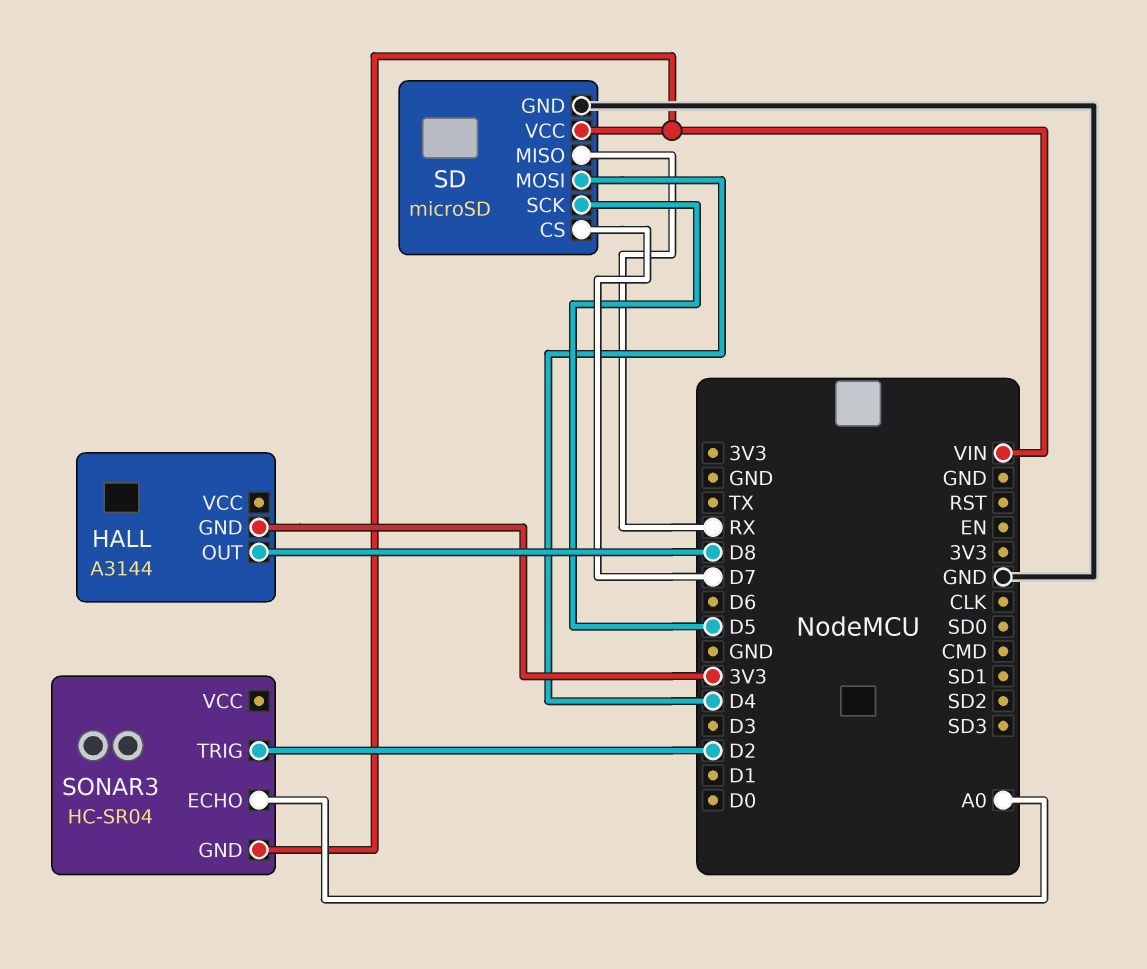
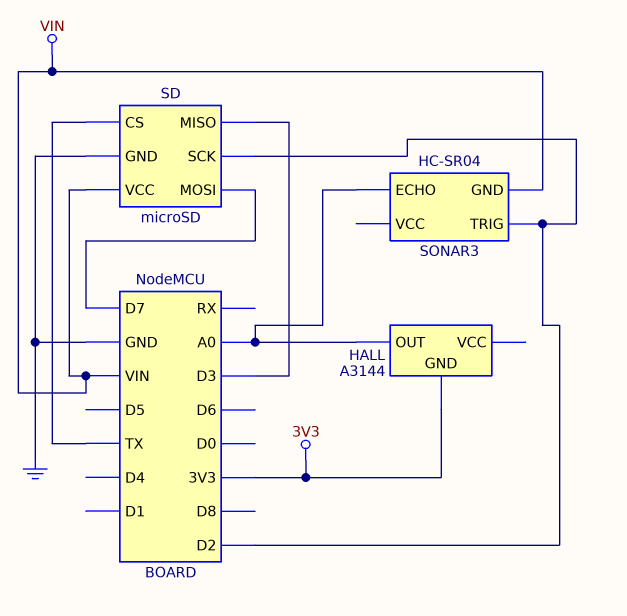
HALL pin OUT: D8 -> A0
SD pin CS: D7 -> TX
SD pin MISO: RX -> D3
SD pin MOSI: D4 -> D7
SD pin SCK: D5 -> D2

